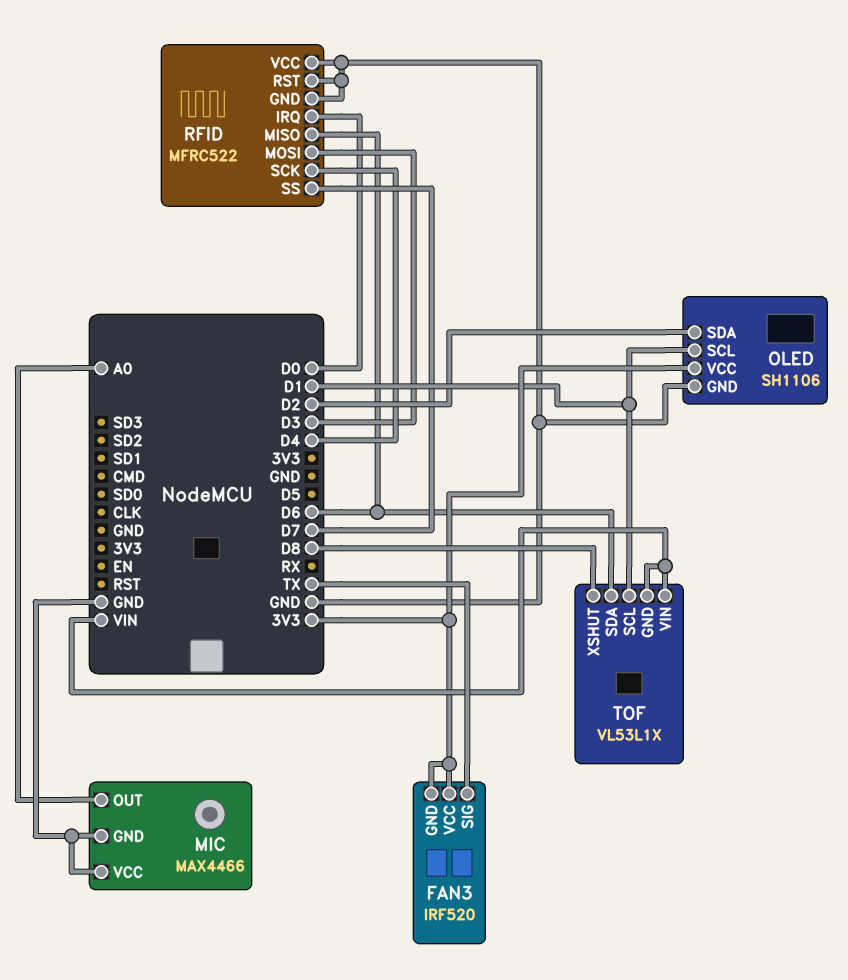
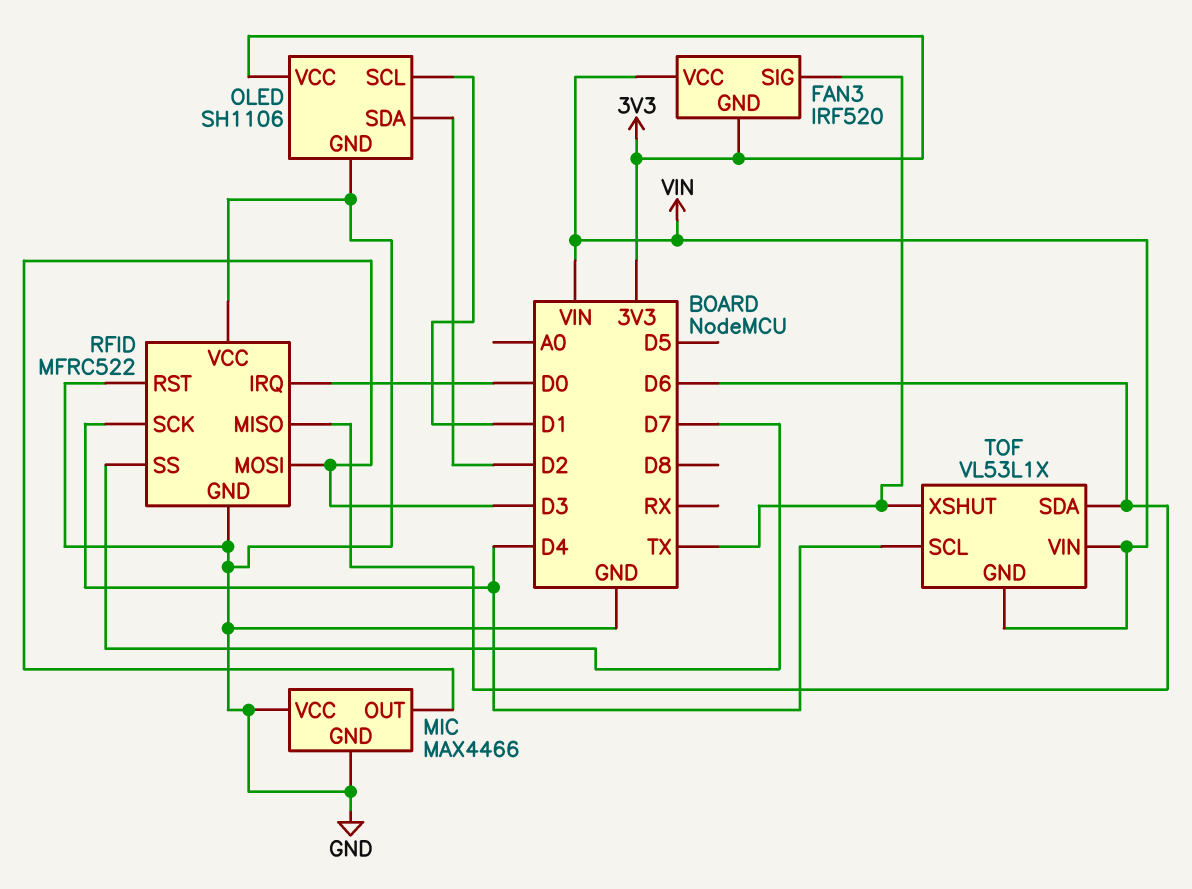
FAN3 pin VCC: 3V3 -> VIN
MIC pin OUT: A0 -> D3
TOF pin SCL: D1 -> D4
TOF pin XSHUT: D8 -> TX

